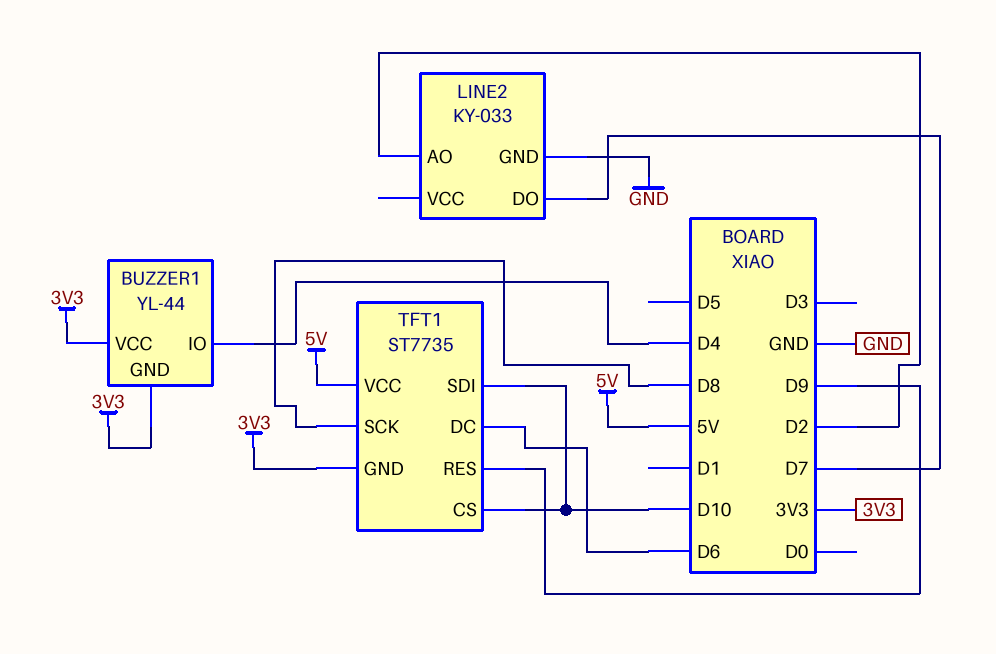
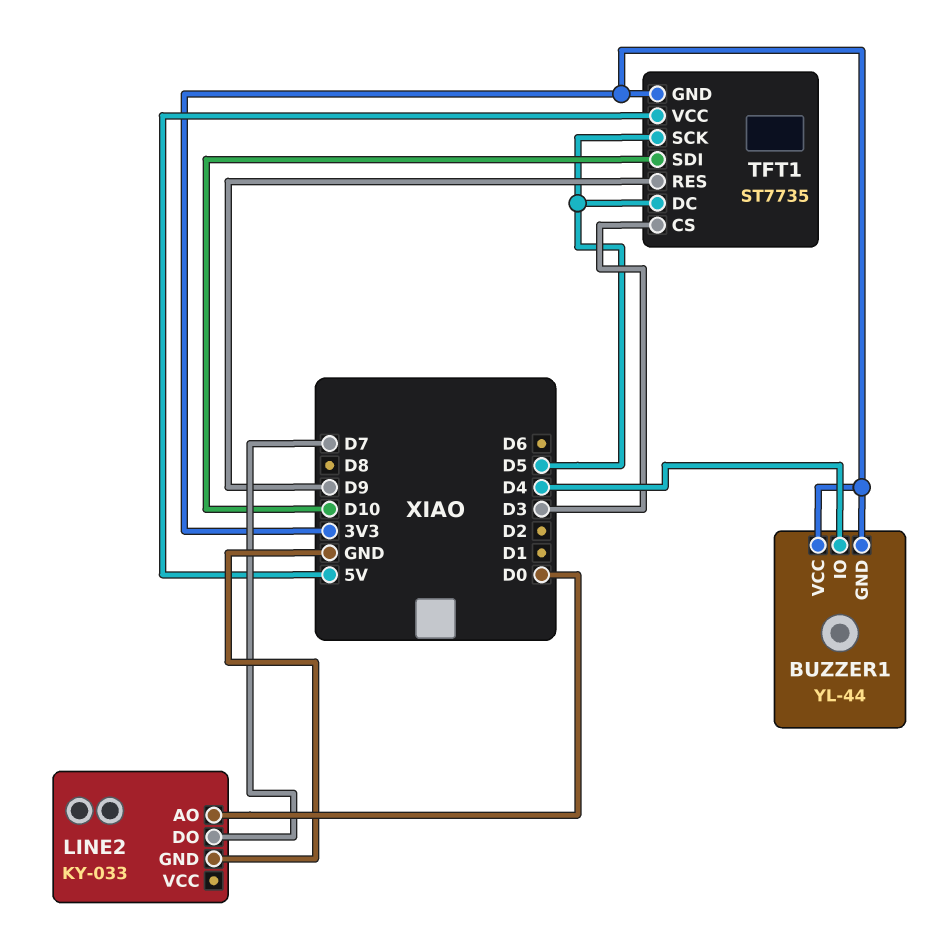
LINE2 pin AO: D2 -> D0
TFT1 pin CS: D10 -> D3
TFT1 pin DC: D6 -> D5
TFT1 pin SCK: D8 -> D5

